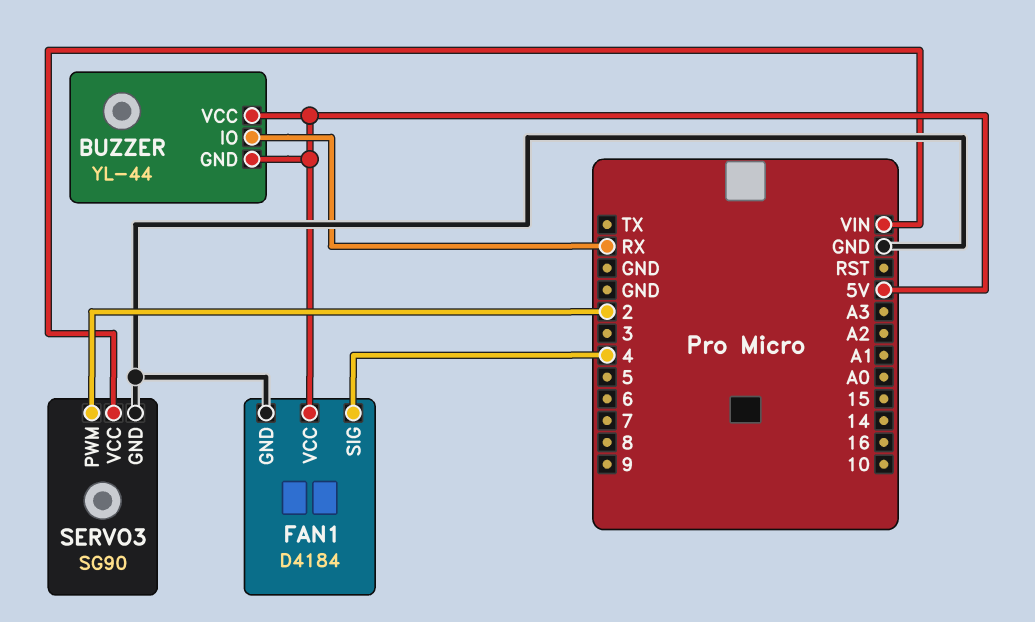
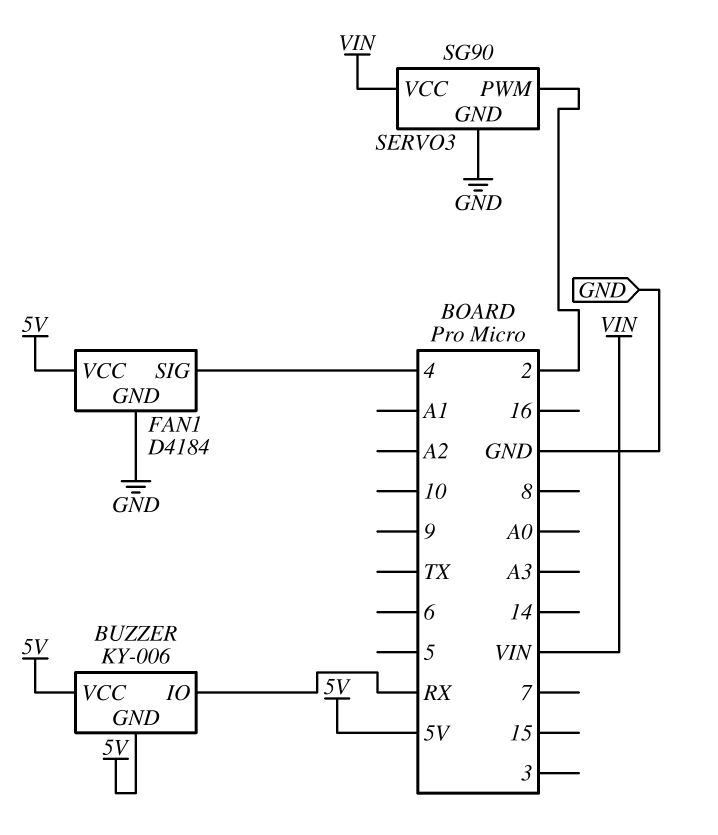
BUZZER: YL-44 -> KY-006

